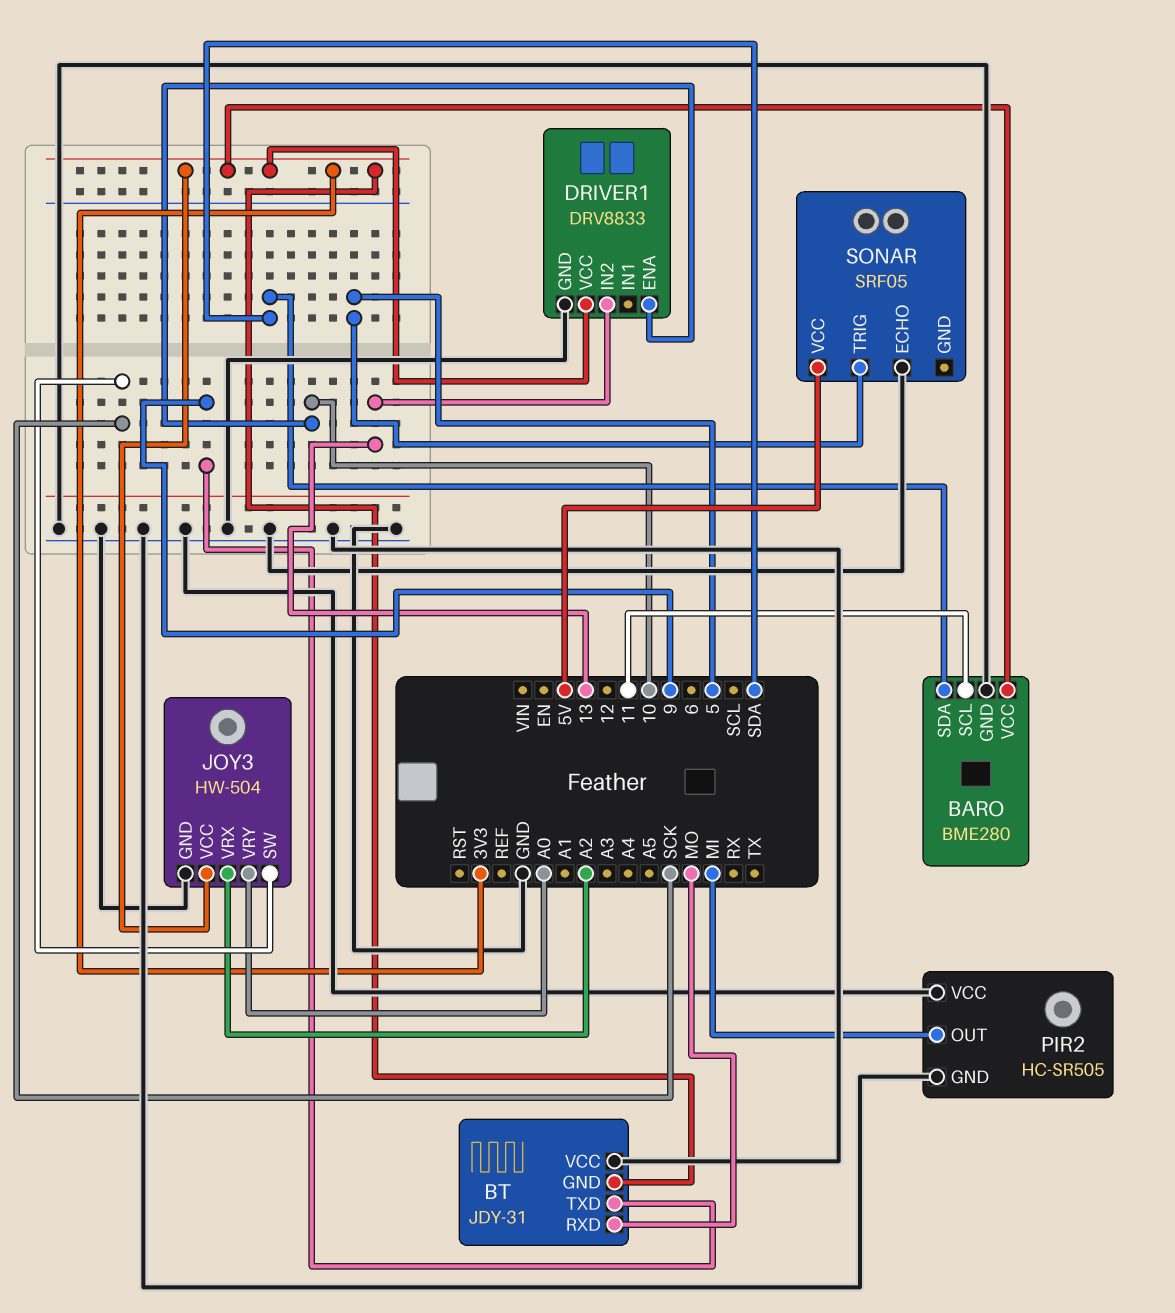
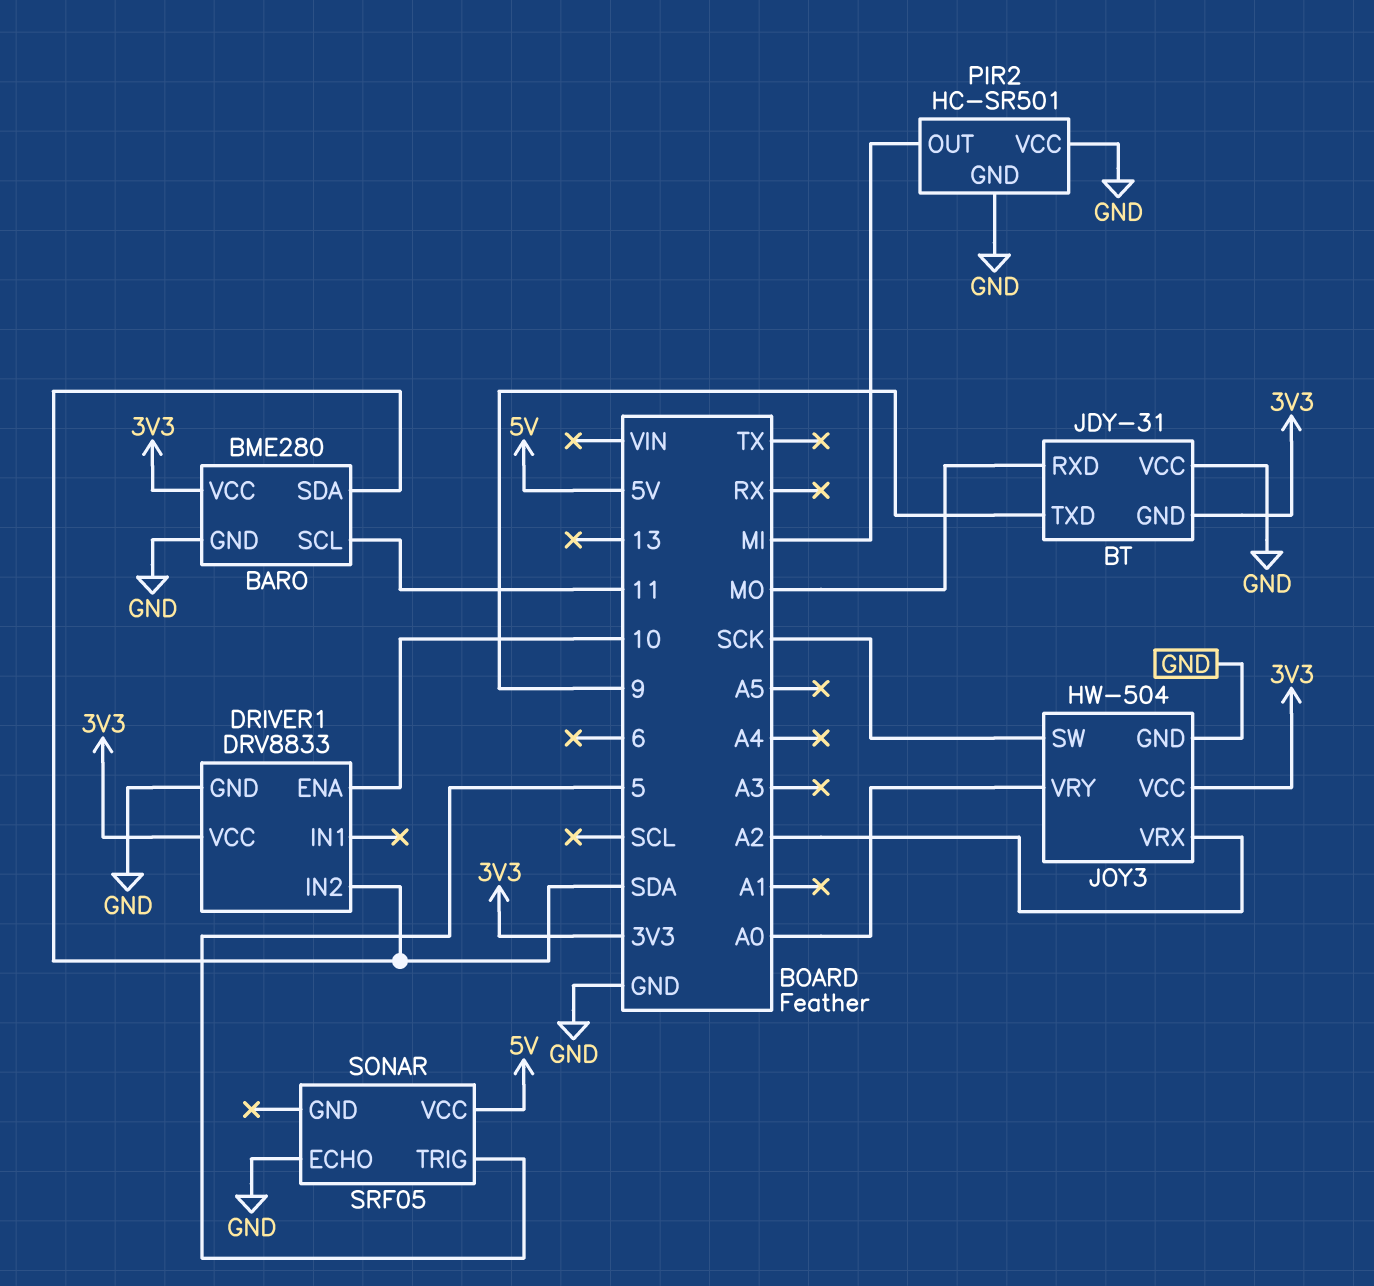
DRIVER1 pin IN2: 13 -> SDA
PIR2: HC-SR505 -> HC-SR501

